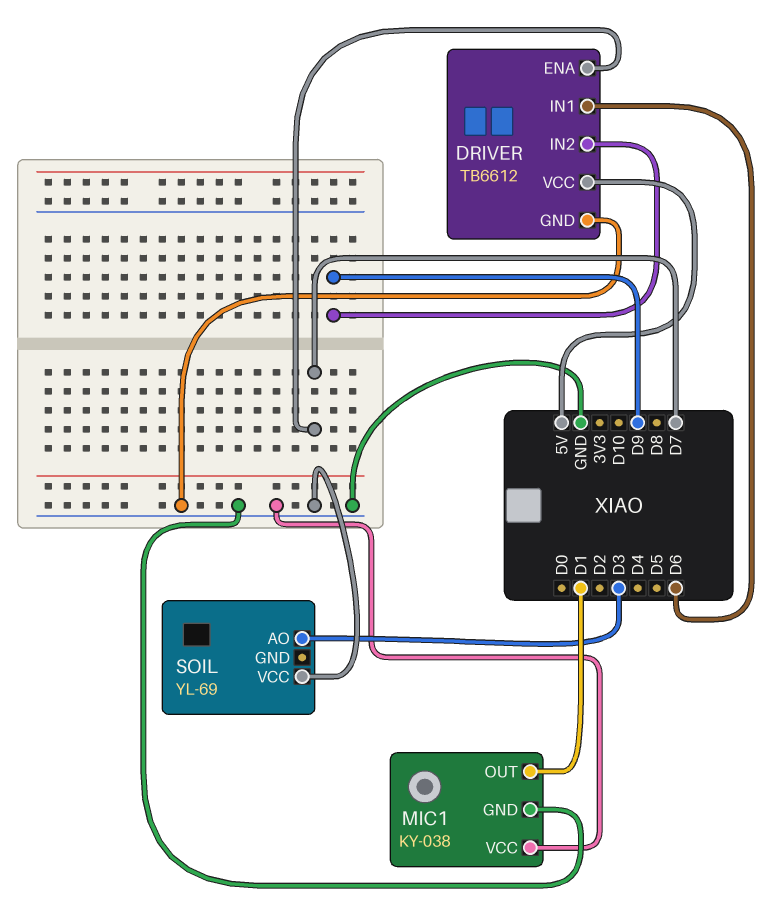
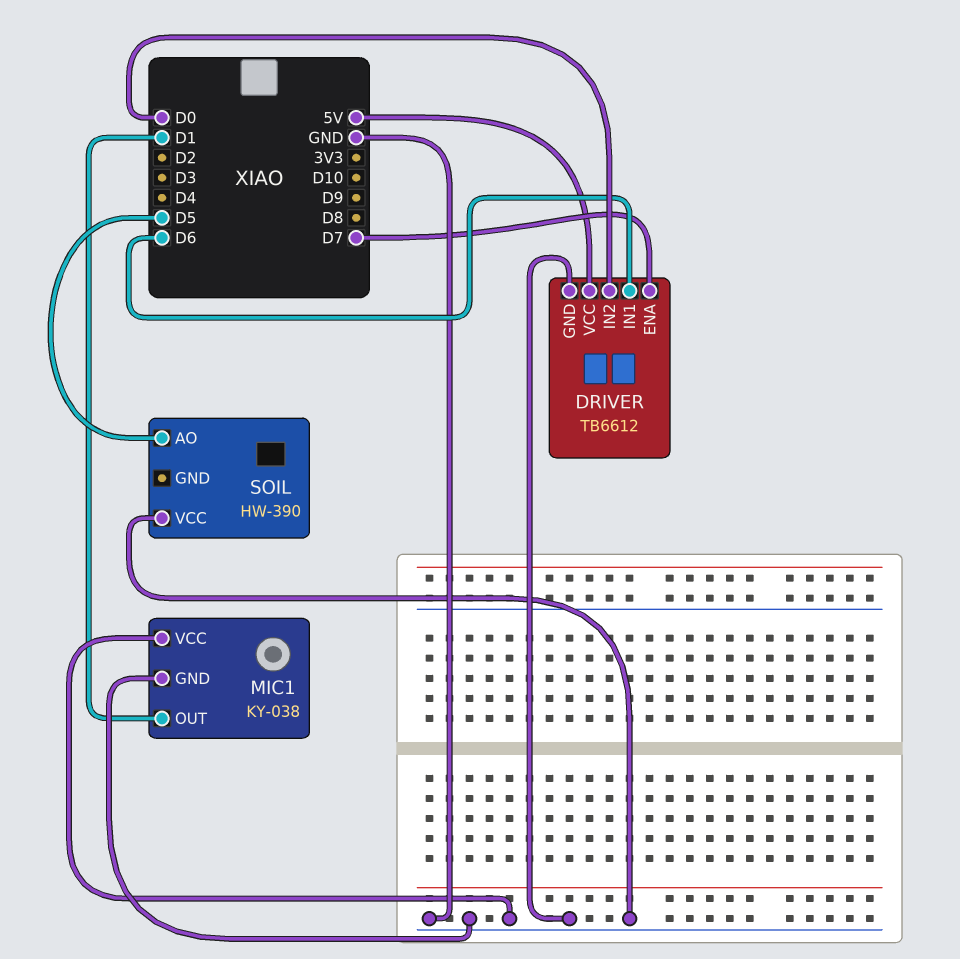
DRIVER pin IN2: D9 -> D0
SOIL: YL-69 -> HW-390
SOIL pin AO: D3 -> D5

